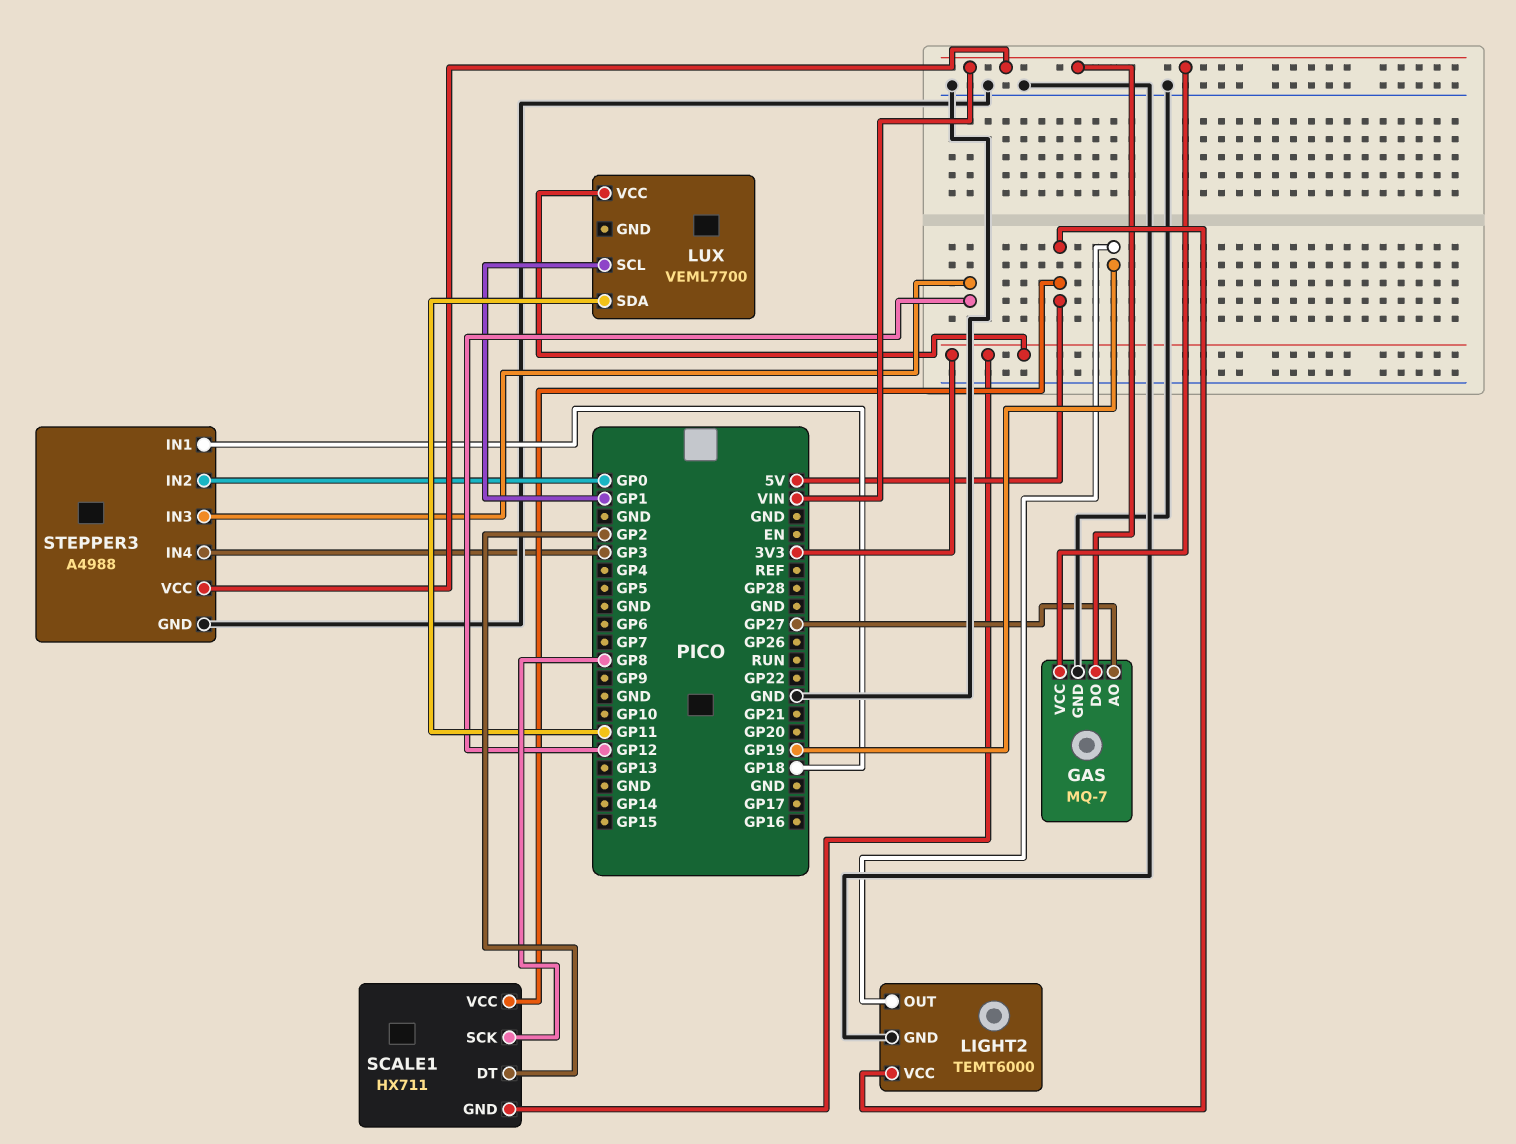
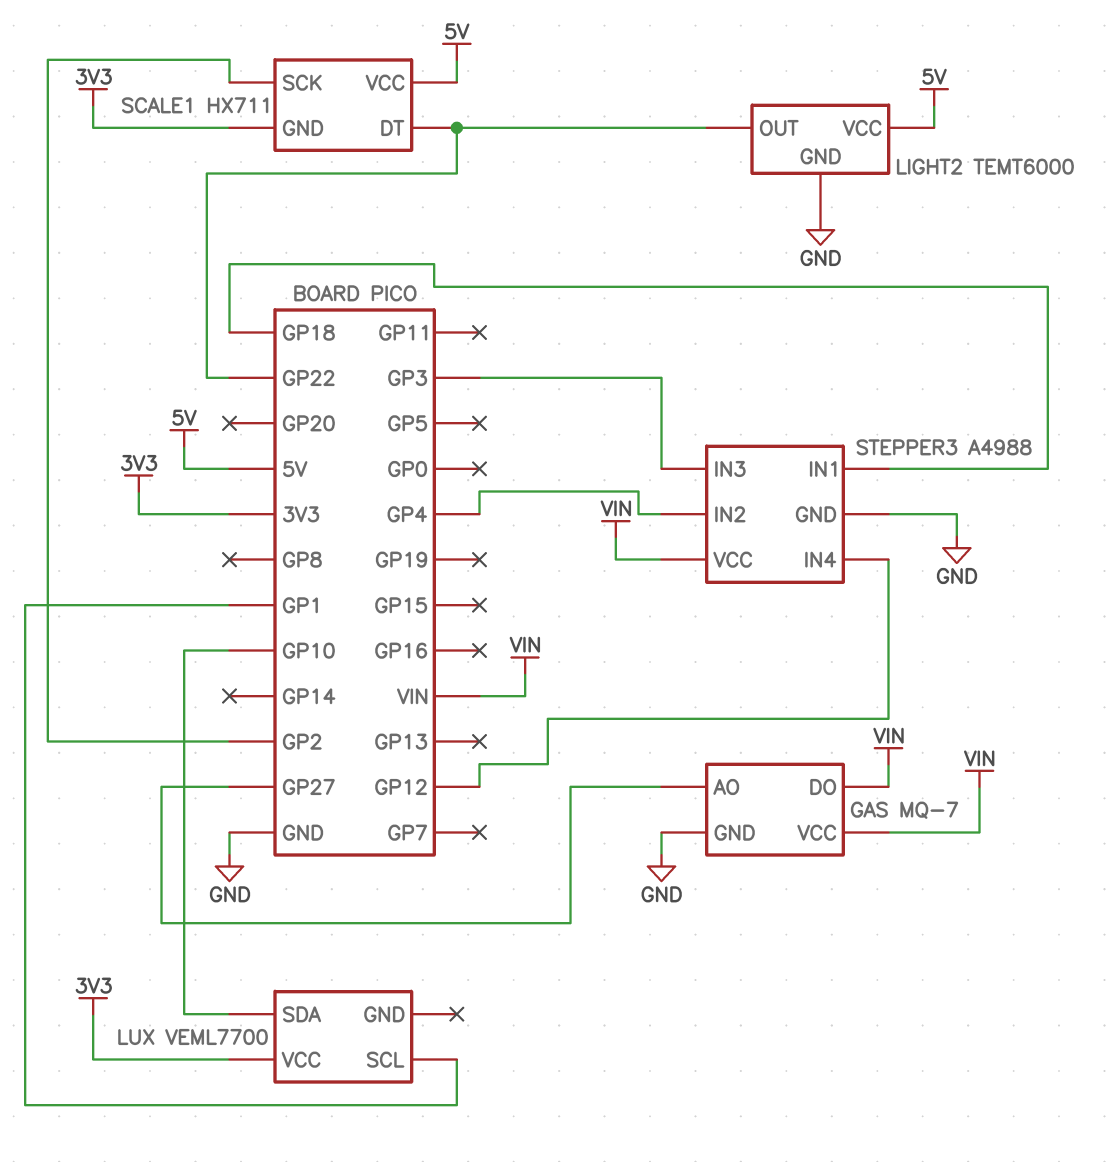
LIGHT2 pin OUT: GP19 -> GP22
LUX pin SDA: GP11 -> GP10
SCALE1 pin DT: GP2 -> GP22
SCALE1 pin SCK: GP8 -> GP2
STEPPER3 pin IN2: GP0 -> GP4
STEPPER3 pin IN3: GP12 -> GP3
STEPPER3 pin IN4: GP3 -> GP12

